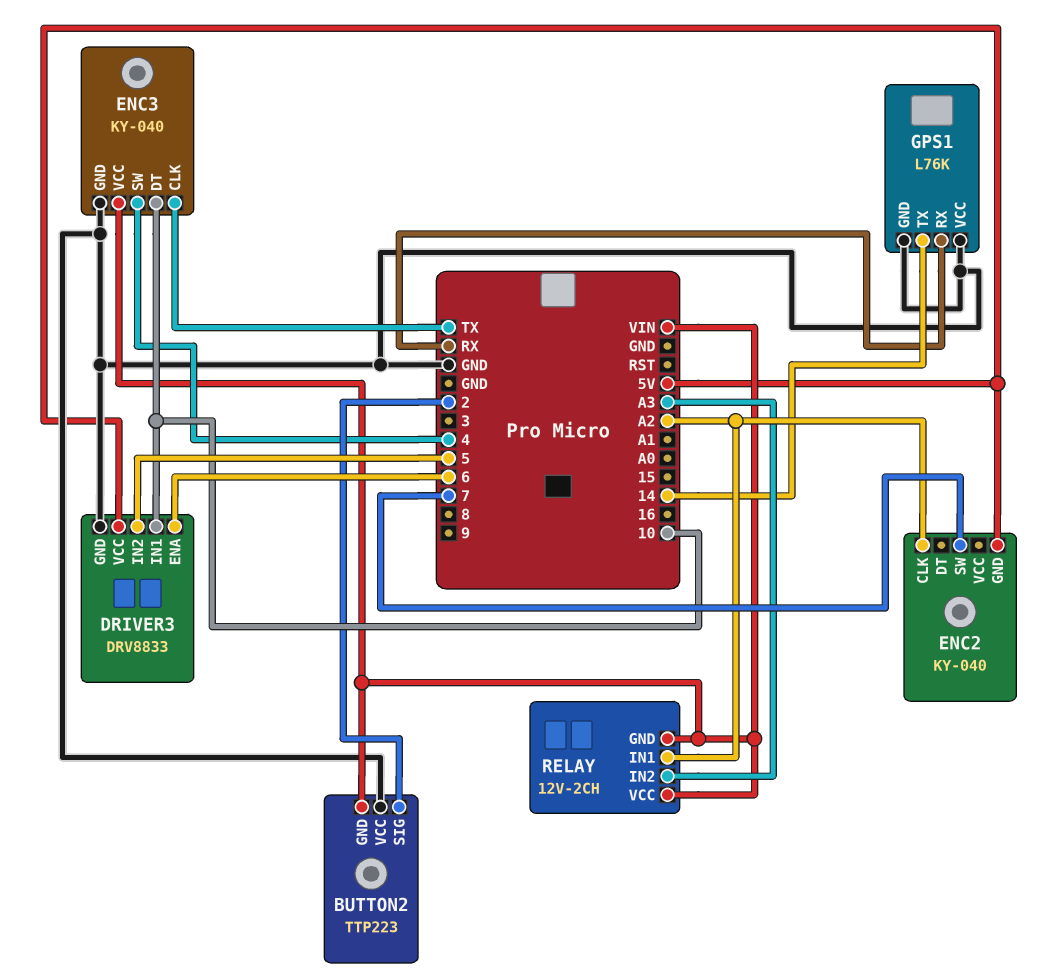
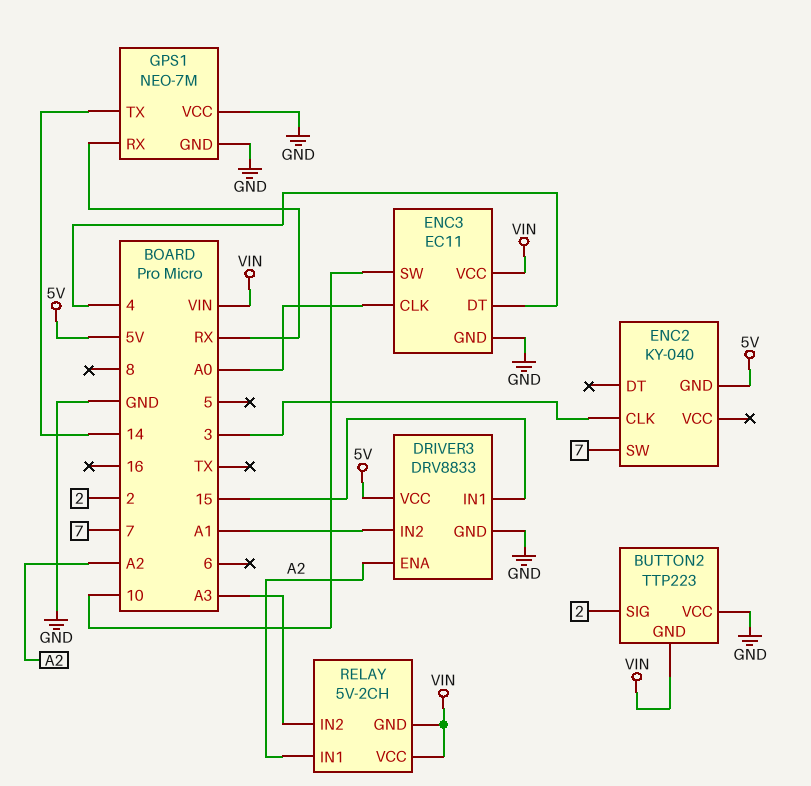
DRIVER3 pin ENA: 6 -> A2
DRIVER3 pin IN1: 10 -> 15
DRIVER3 pin IN2: 5 -> A1
ENC2 pin CLK: A2 -> 3
ENC3: KY-040 -> EC11
ENC3 pin CLK: TX -> A0
ENC3 pin DT: 10 -> 4
ENC3 pin SW: 4 -> 10
GPS1: L76K -> NEO-7M
RELAY: 12V-2CH -> 5V-2CH

